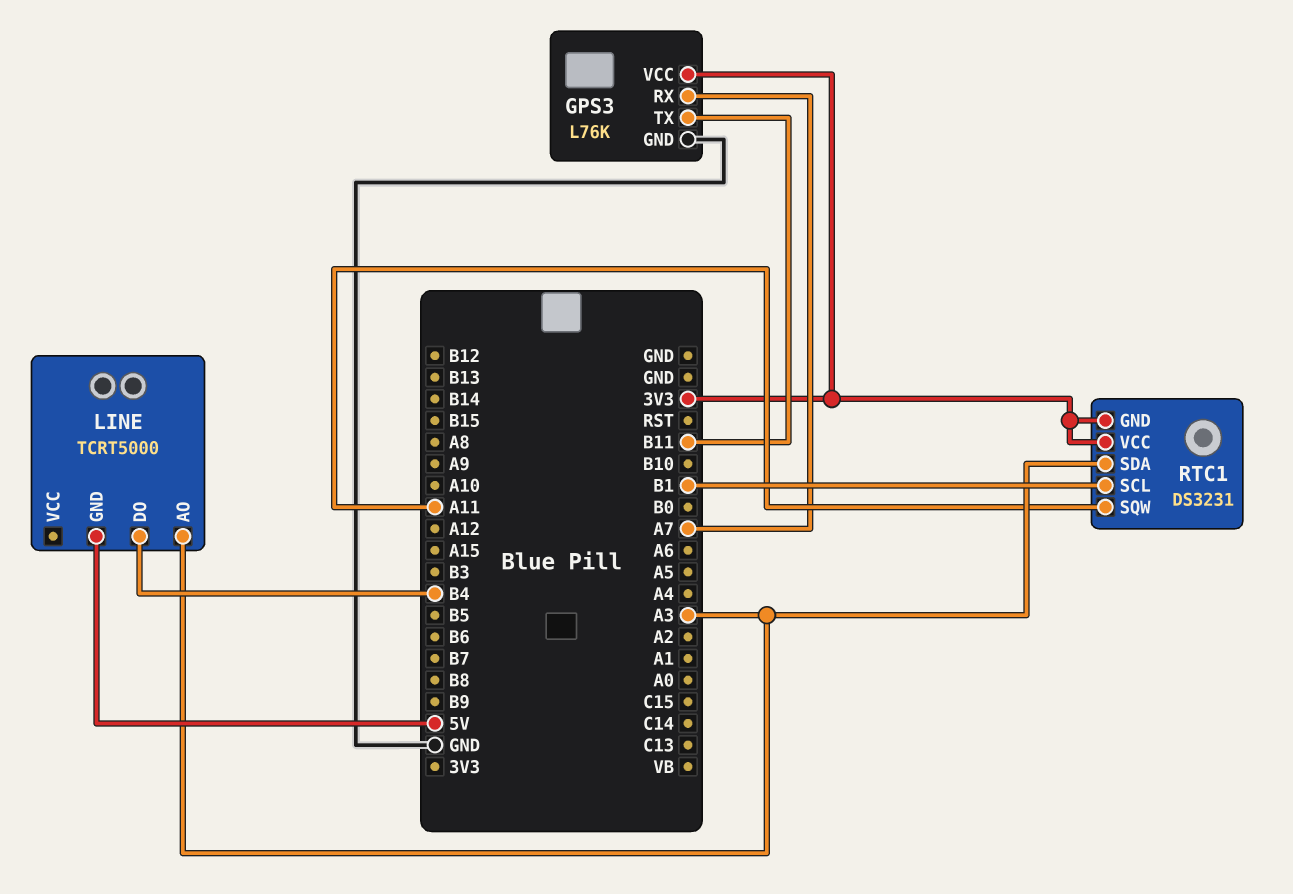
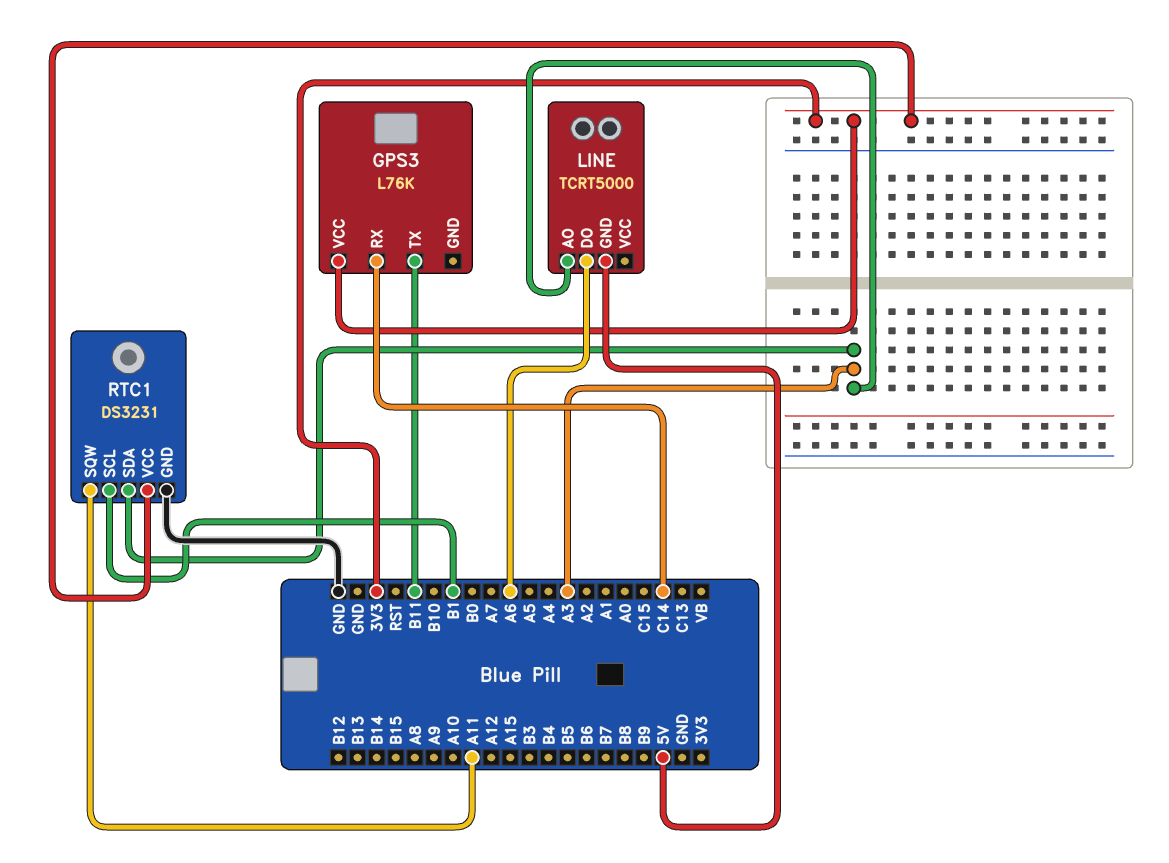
GPS3 pin GND: GND -> none
GPS3 pin RX: A7 -> C14
LINE pin DO: B4 -> A6
RTC1 pin GND: 3V3 -> GND

